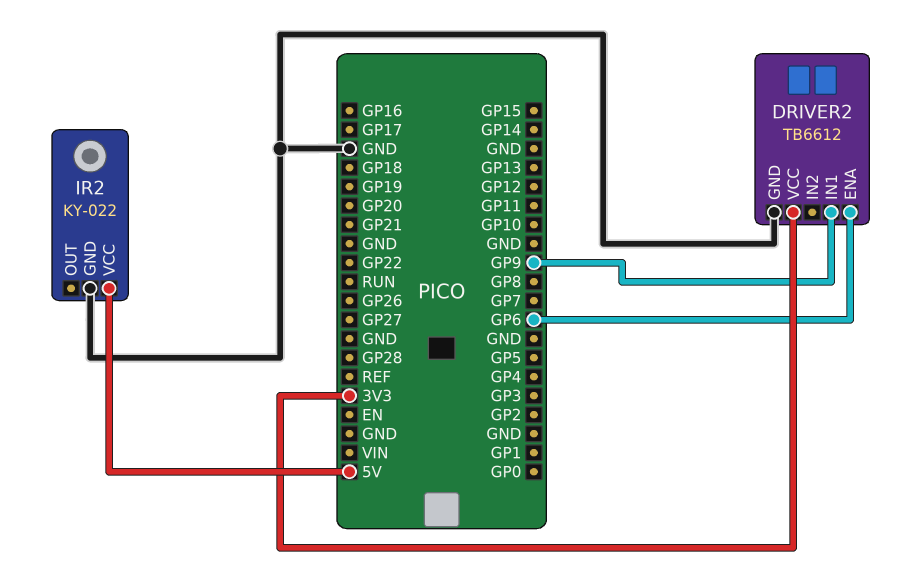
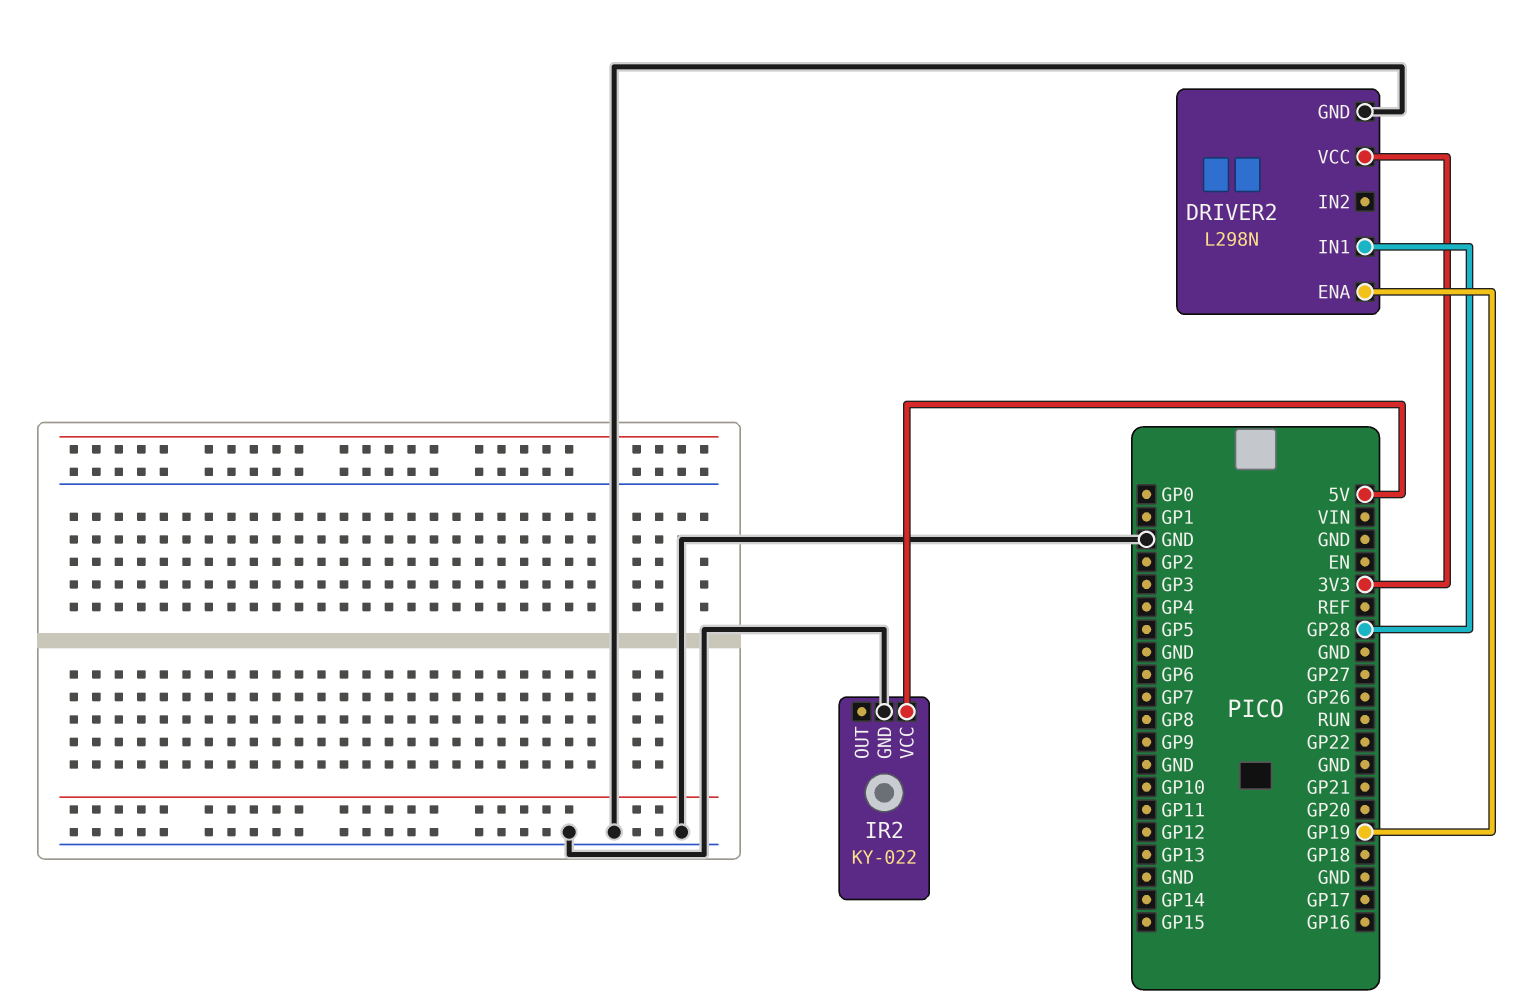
DRIVER2: TB6612 -> L298N
DRIVER2 pin ENA: GP6 -> GP19
DRIVER2 pin IN1: GP9 -> GP28

